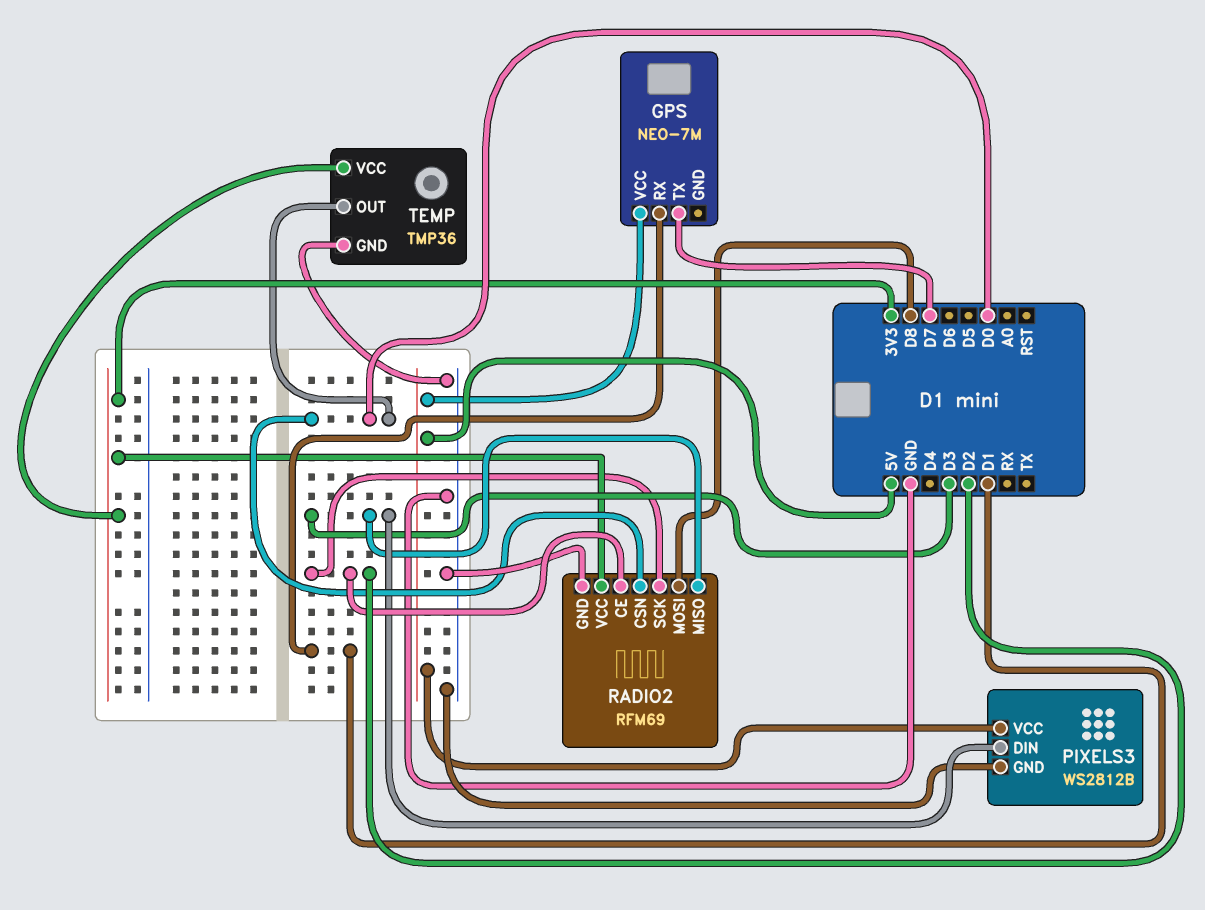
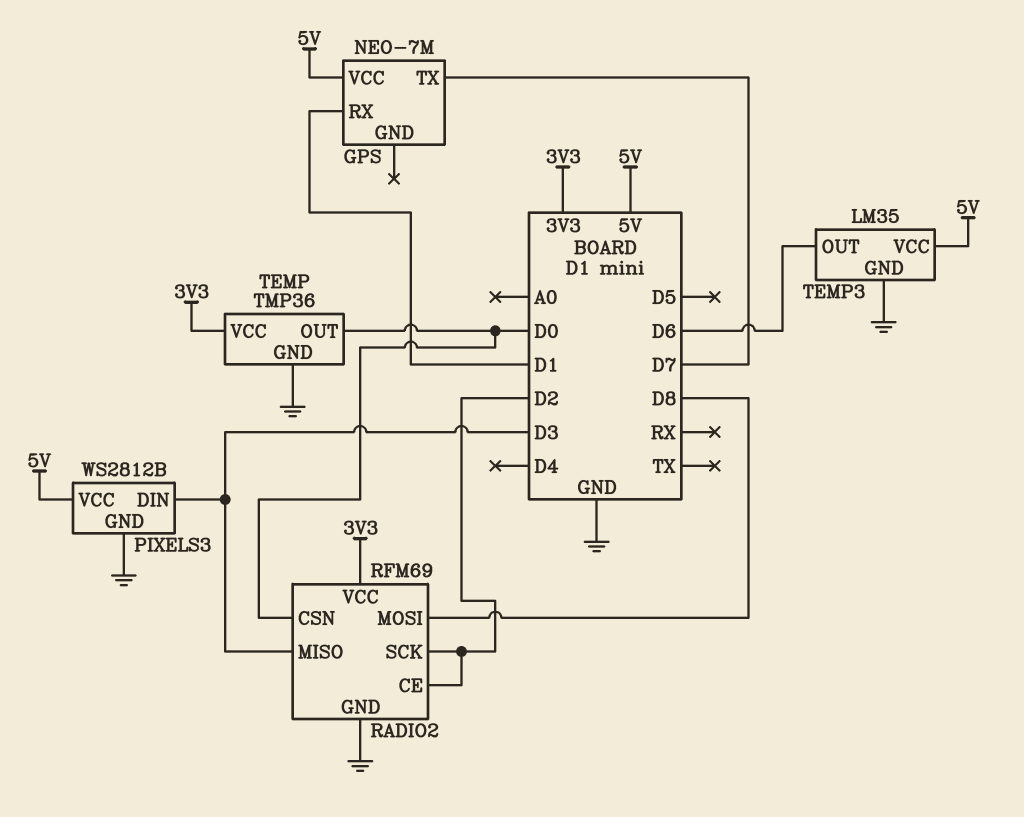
TEMP3: none -> LM35
TEMP3 pin GND: none -> GND
TEMP3 pin OUT: none -> D6
TEMP3 pin VCC: none -> 5V

